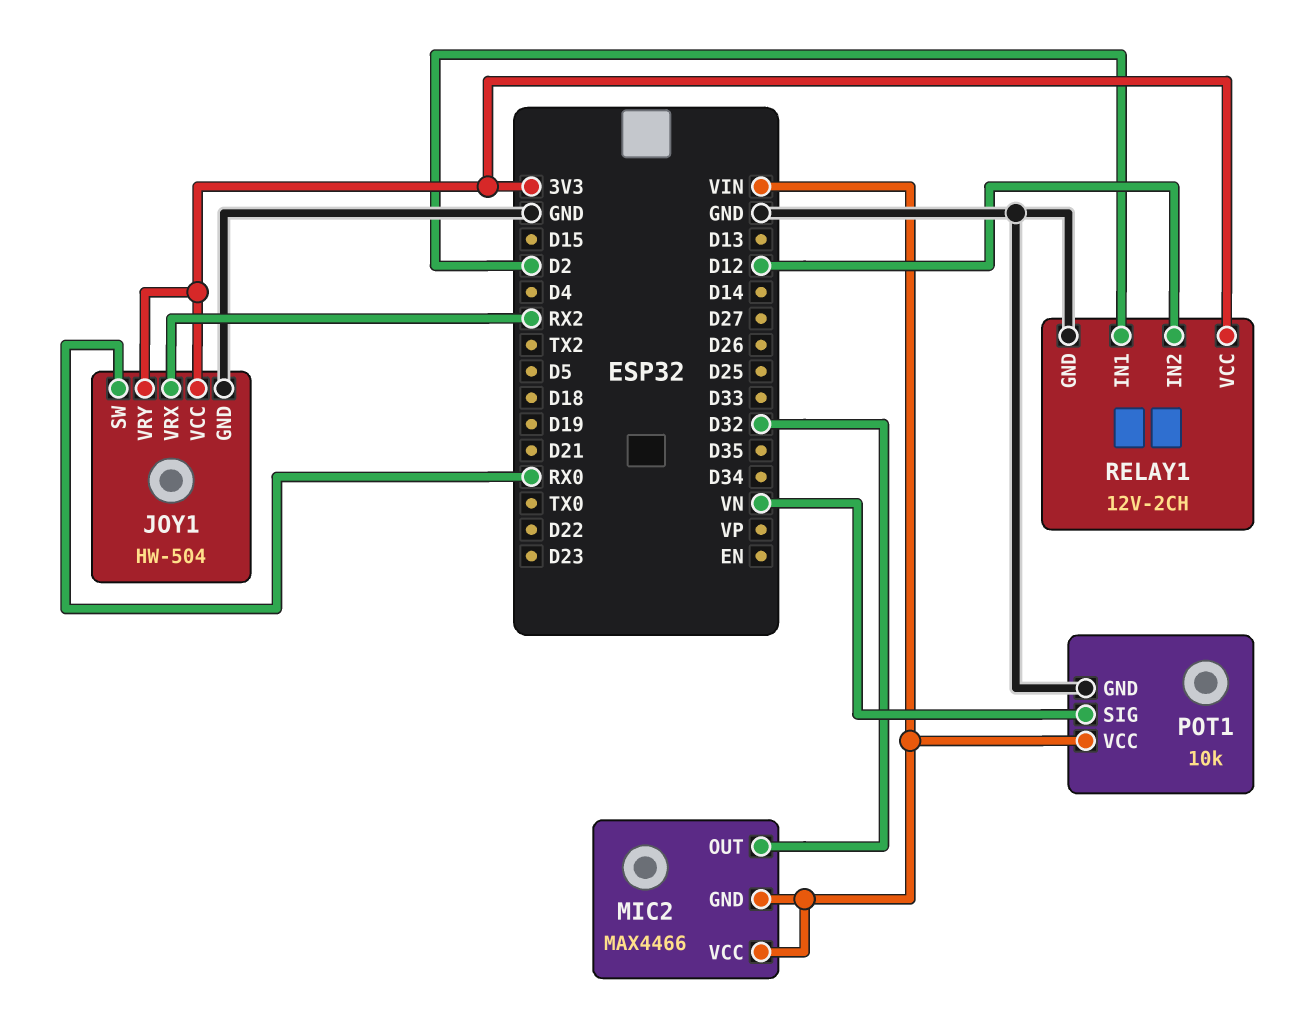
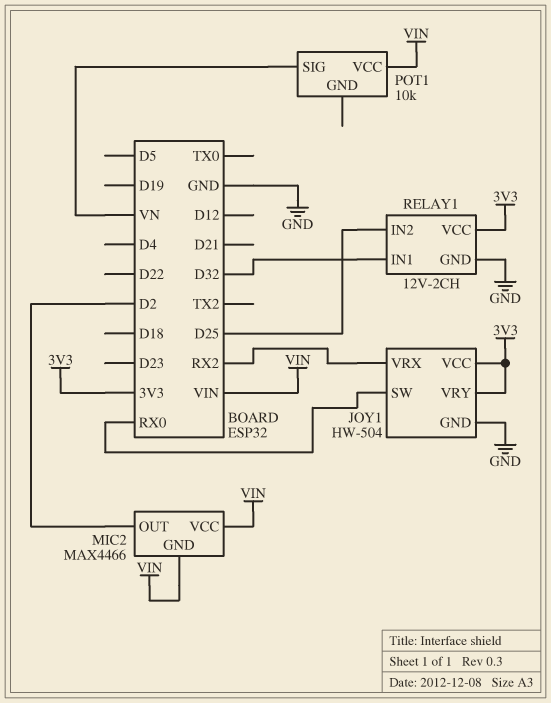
MIC2 pin OUT: D32 -> D2
POT1 pin GND: GND -> none
RELAY1 pin IN1: D2 -> D32
RELAY1 pin IN2: D12 -> D25

